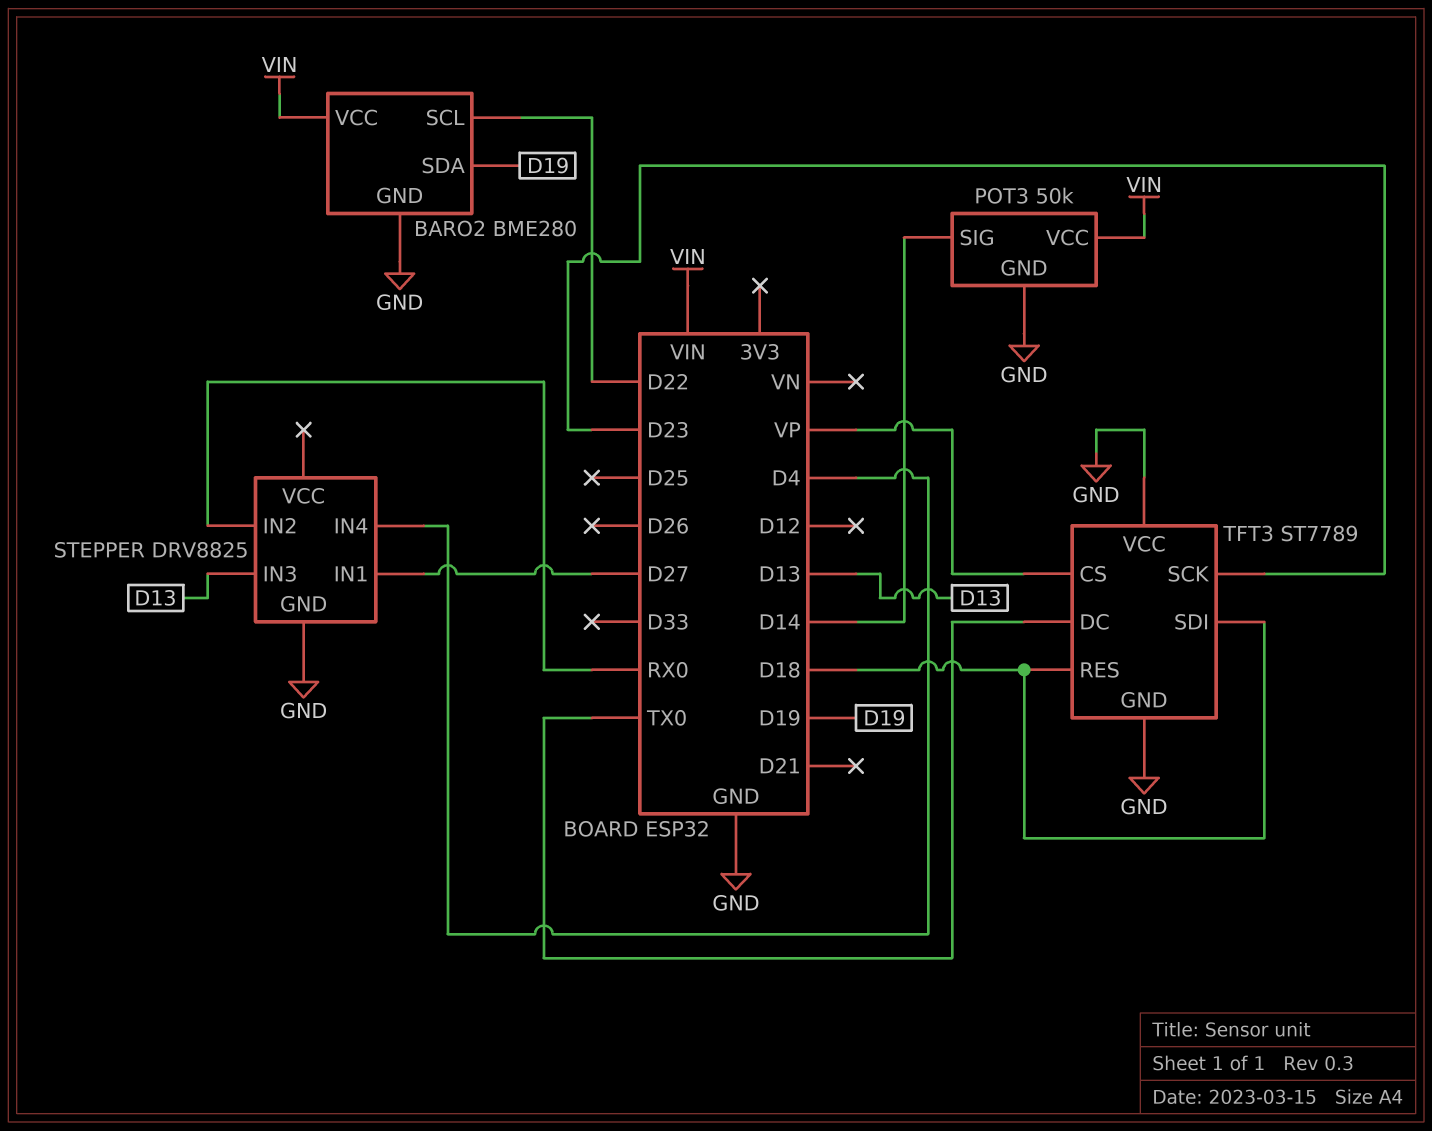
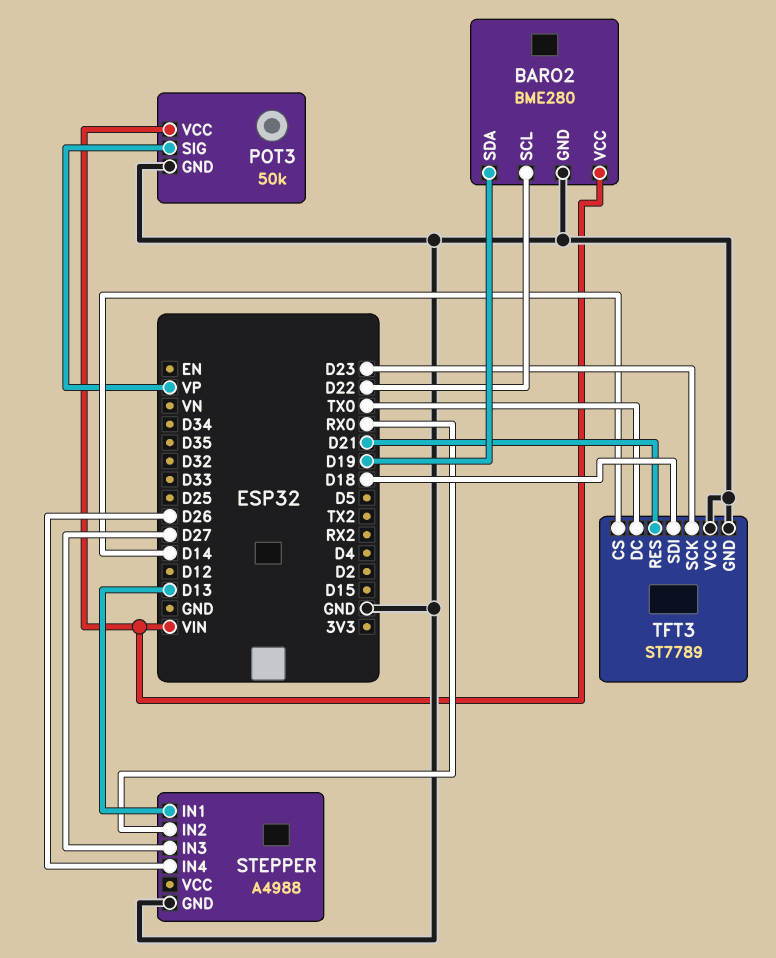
POT3 pin SIG: D14 -> VP
STEPPER: DRV8825 -> A4988
STEPPER pin IN1: D27 -> D13
STEPPER pin IN3: D13 -> D27
STEPPER pin IN4: D4 -> D26
TFT3 pin CS: VP -> D14
TFT3 pin RES: D18 -> D21

